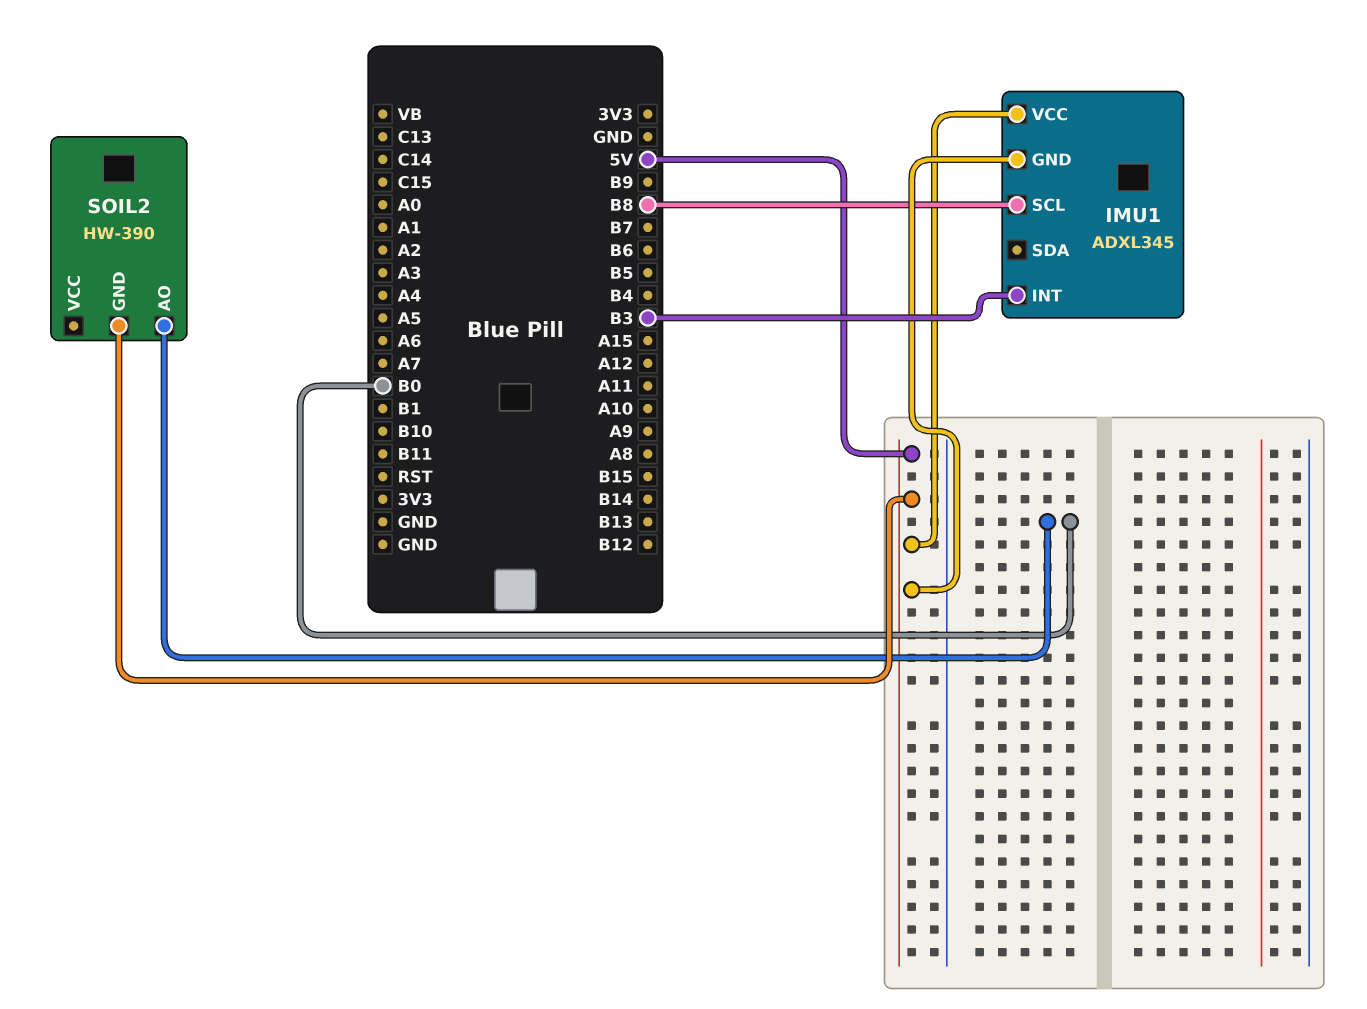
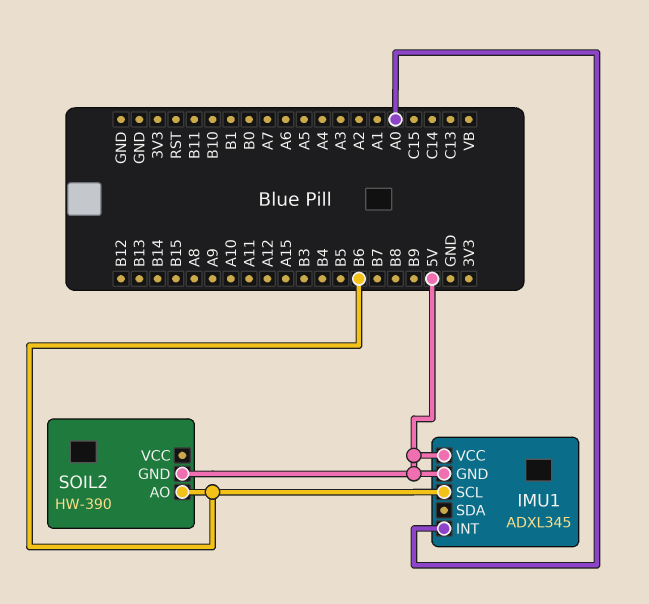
IMU1 pin INT: B3 -> A0
IMU1 pin SCL: B8 -> B6
SOIL2 pin AO: B0 -> B6

